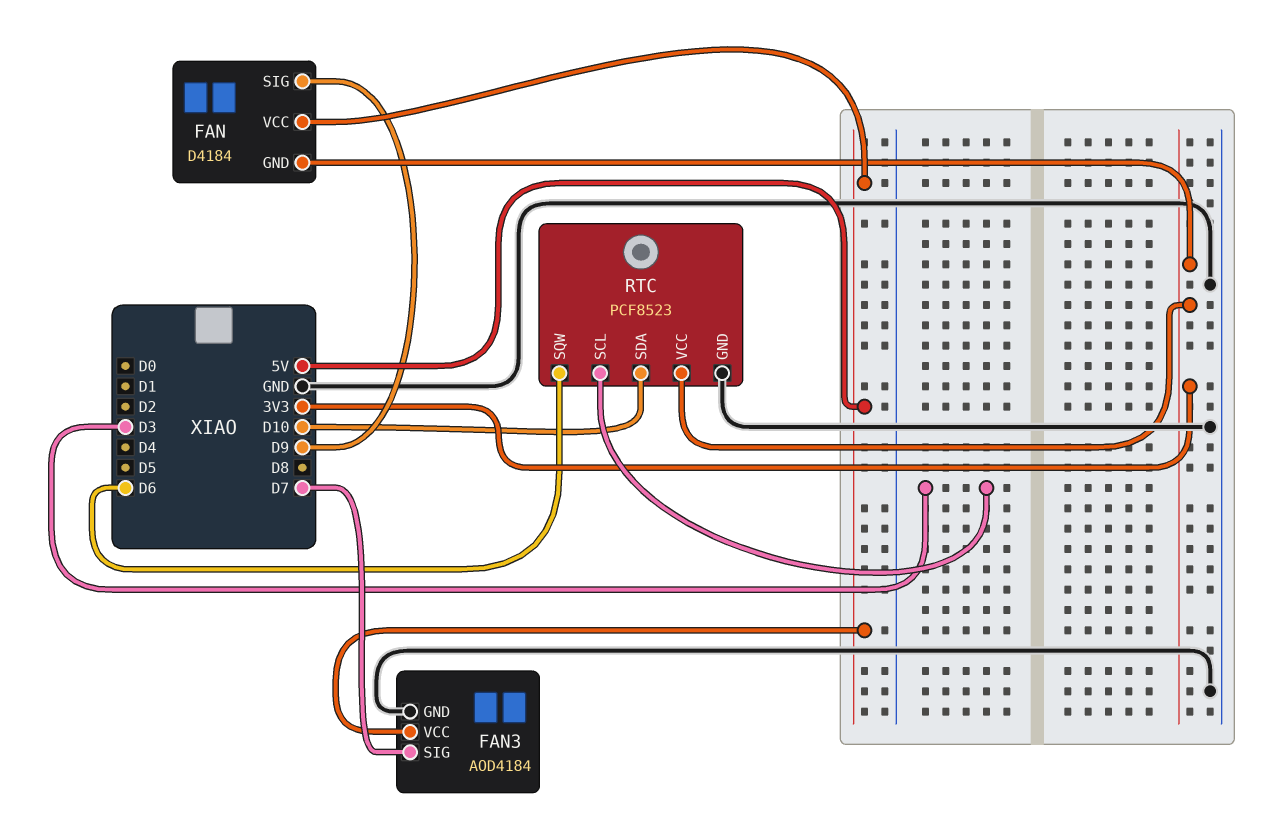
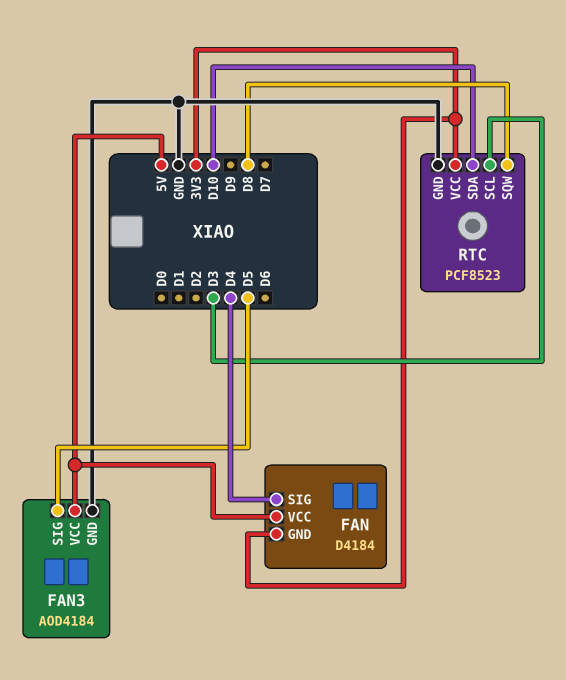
FAN pin SIG: D9 -> D4
FAN3 pin SIG: D7 -> D5
RTC pin SQW: D6 -> D8

